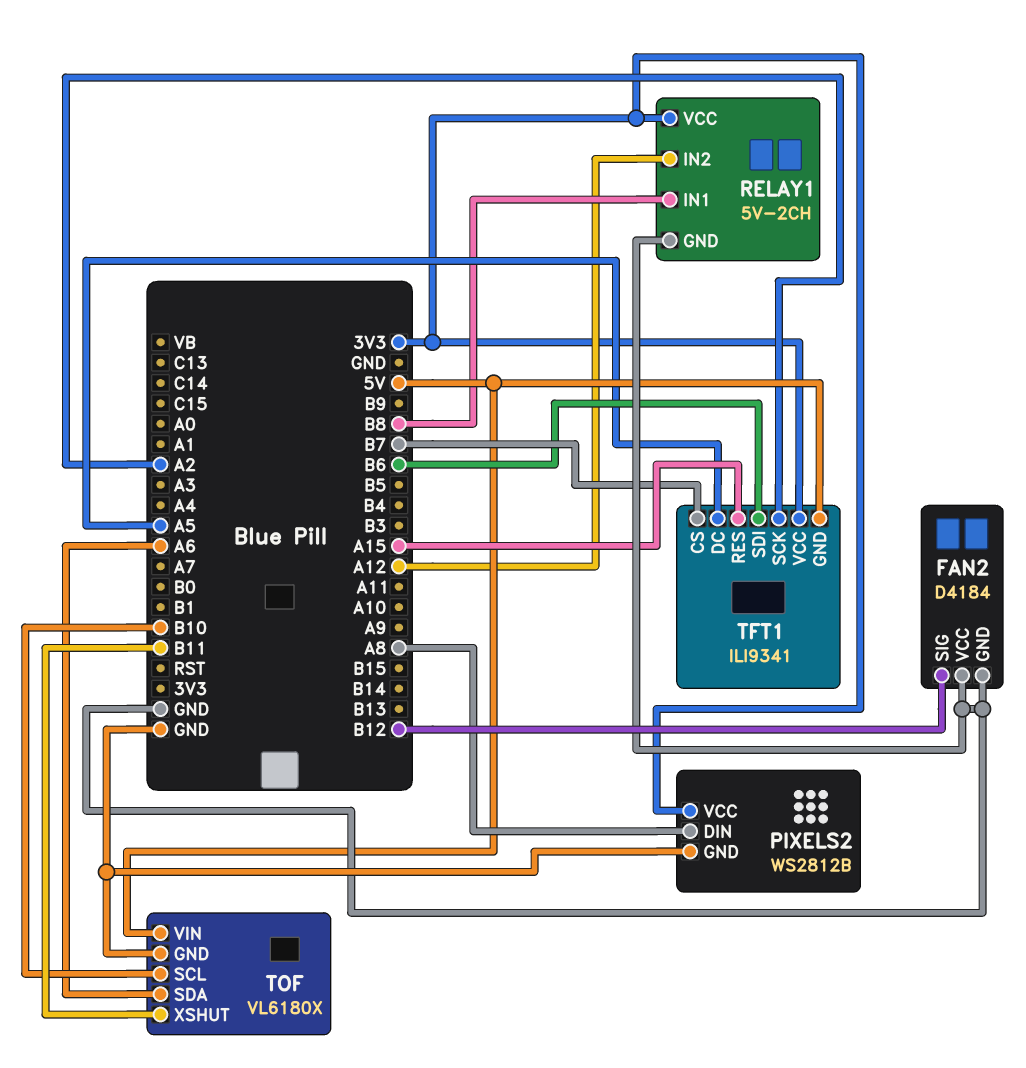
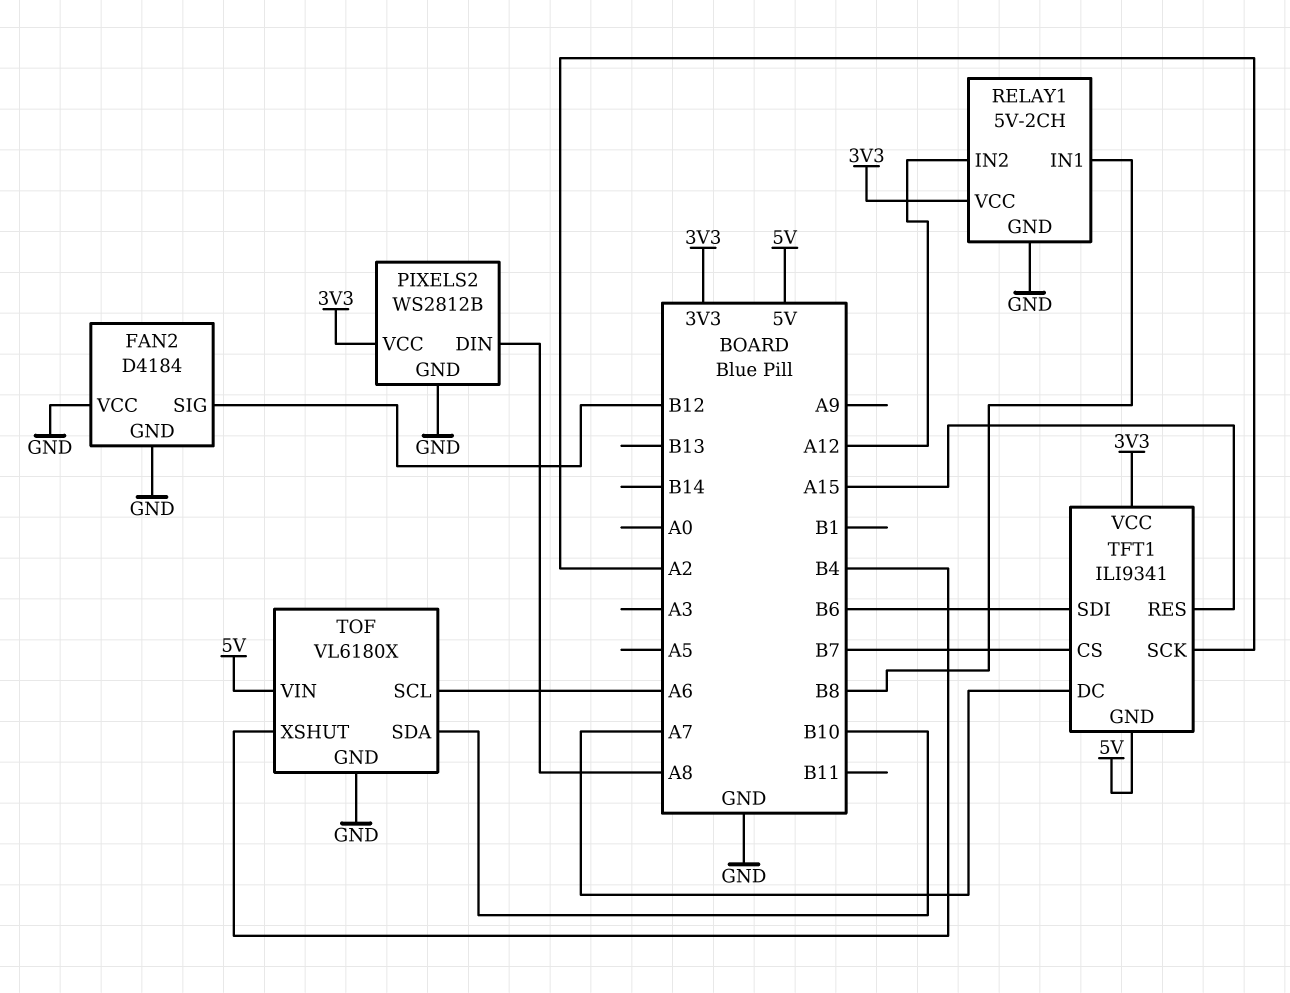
TFT1 pin DC: A5 -> A7
TOF pin SCL: B10 -> A6
TOF pin SDA: A6 -> B10
TOF pin XSHUT: B11 -> B4

